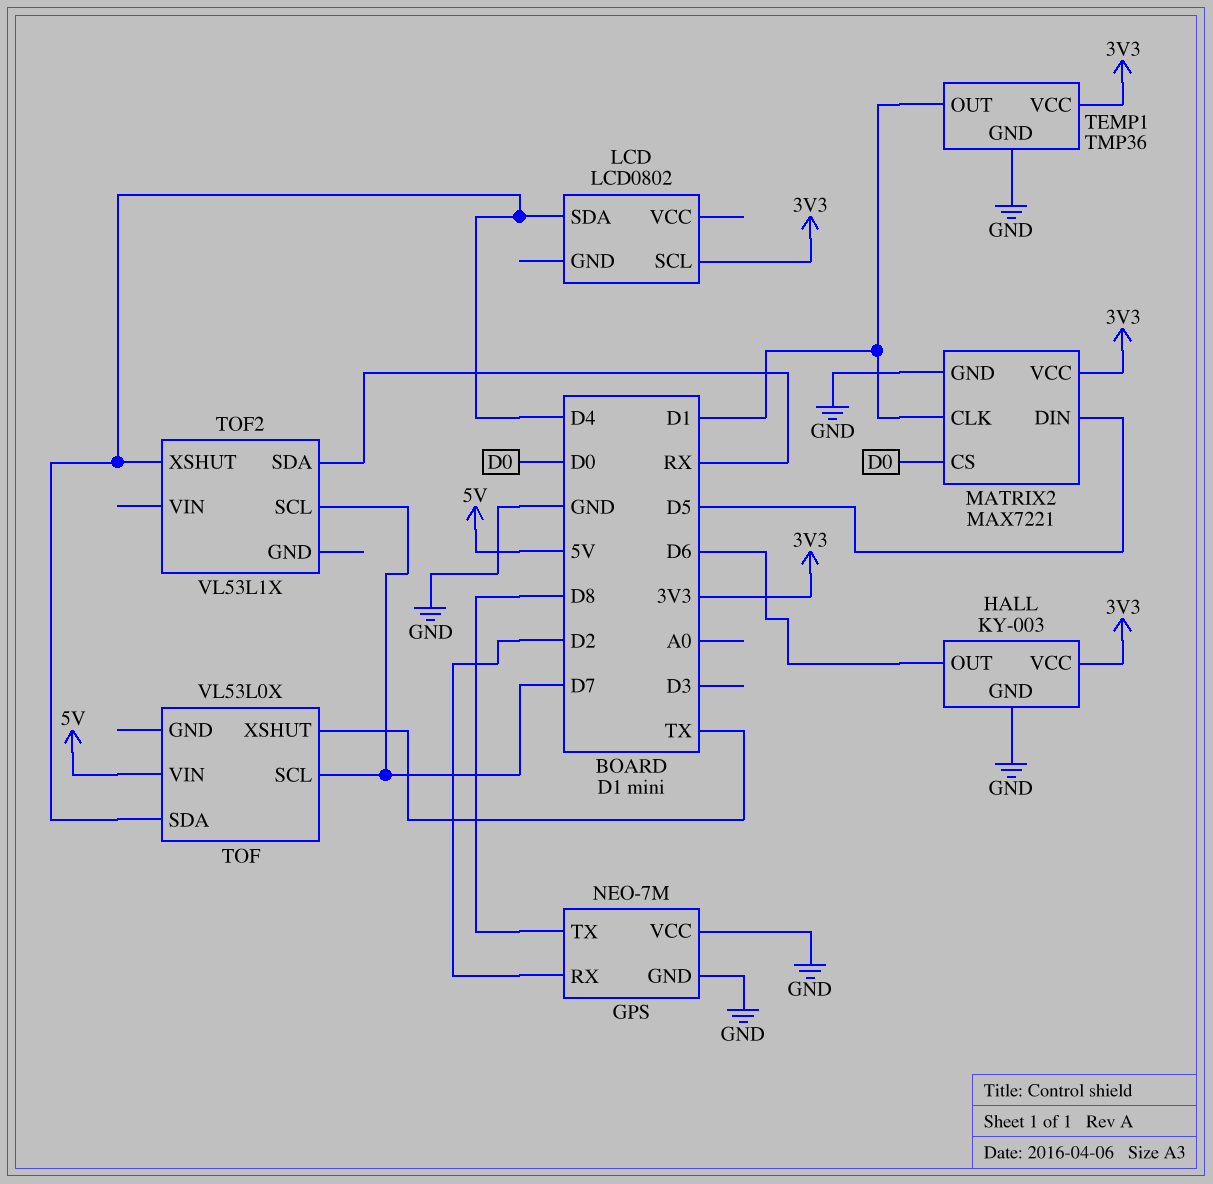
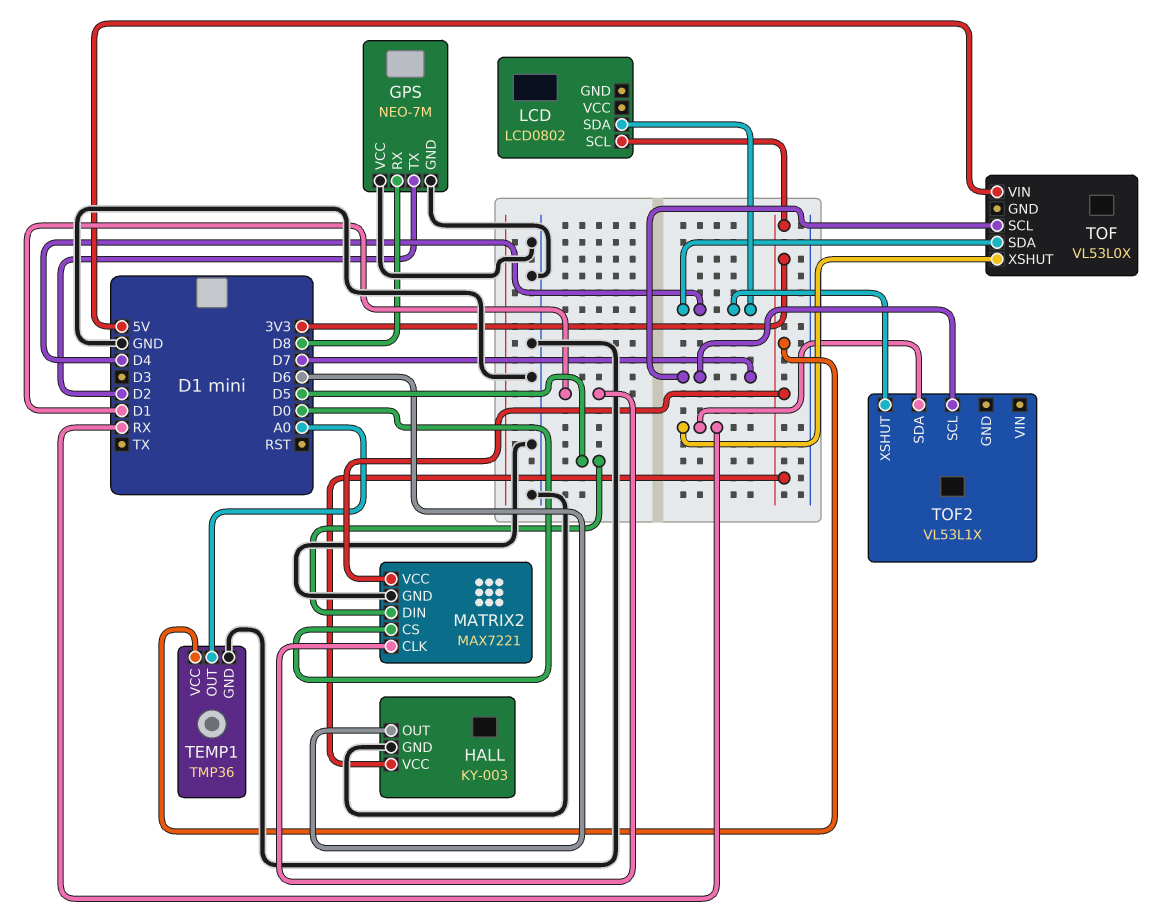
GPS pin RX: D2 -> D8
GPS pin TX: D8 -> D2
TEMP1 pin OUT: D1 -> A0
TOF pin XSHUT: TX -> RX

